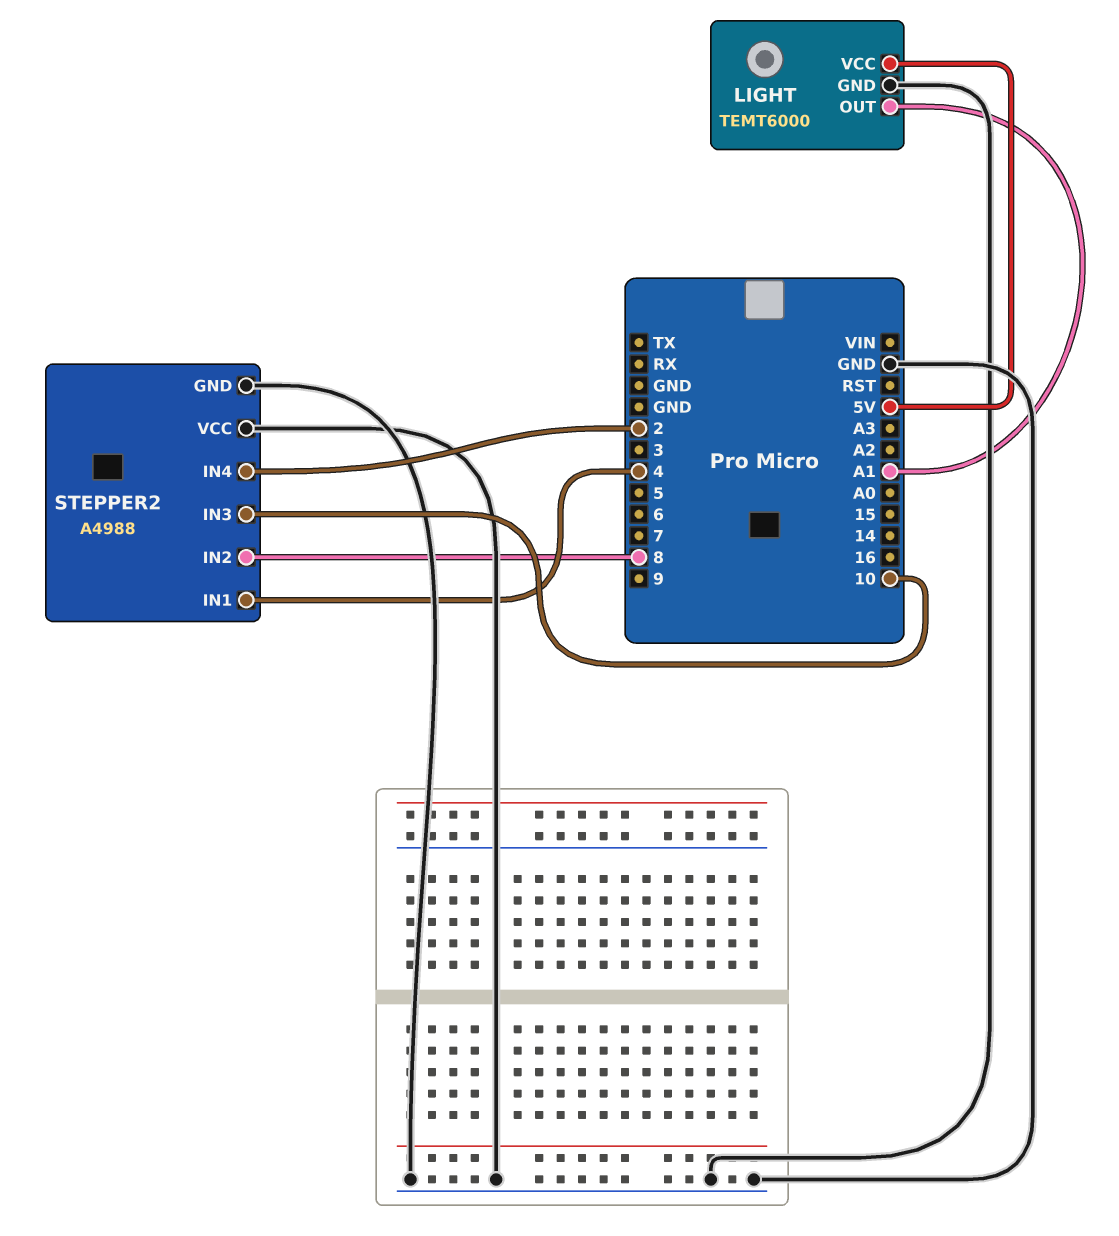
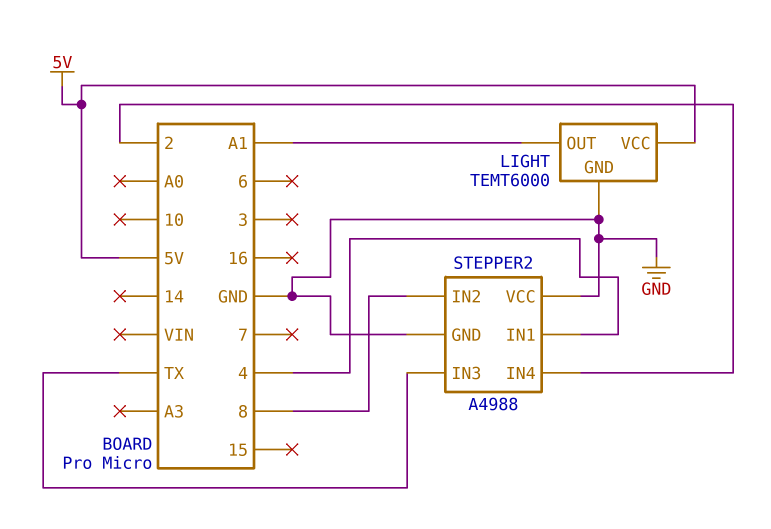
STEPPER2 pin IN3: 10 -> TX

